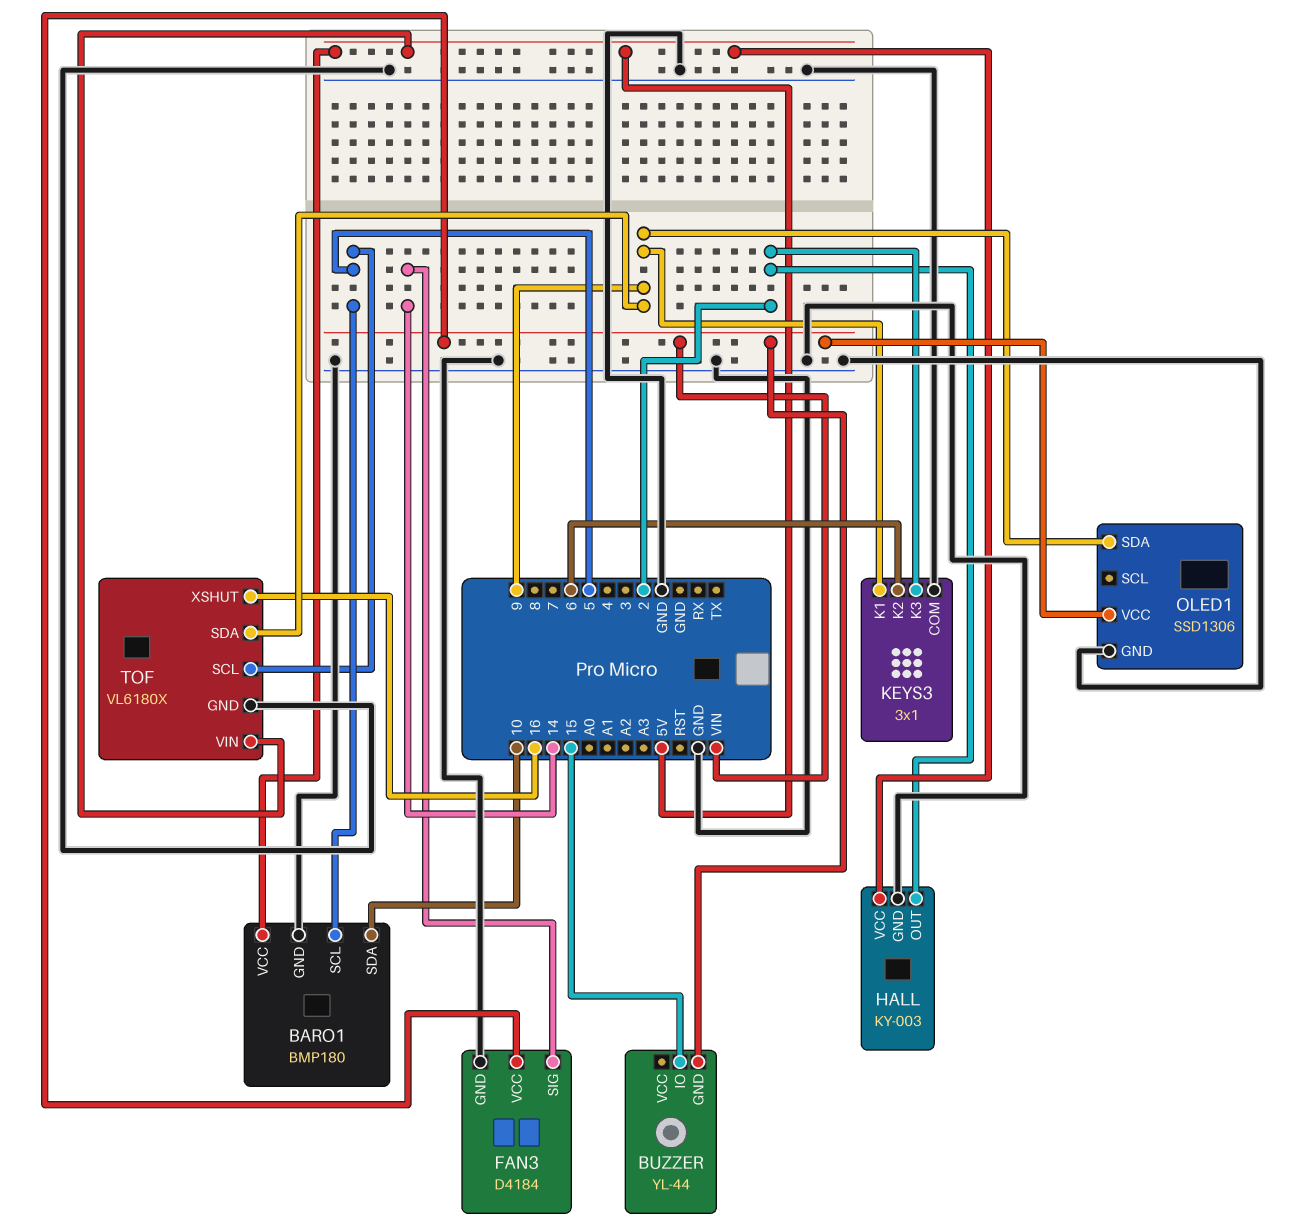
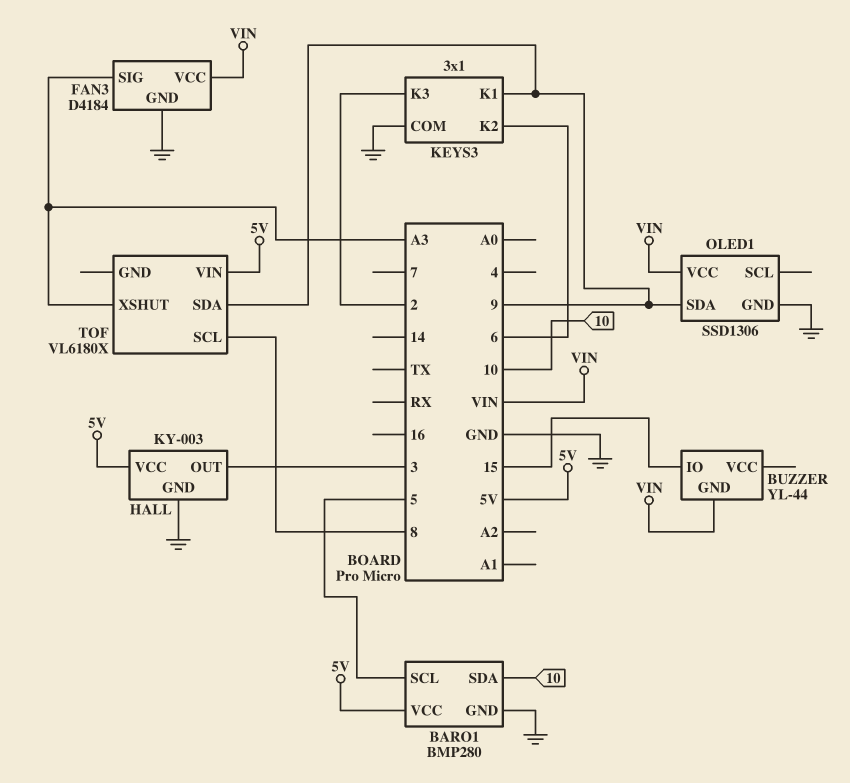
BARO1: BMP180 -> BMP280
FAN3 pin SIG: 14 -> A3
HALL pin OUT: 2 -> 3
TOF pin GND: GND -> none
TOF pin SCL: 5 -> 8
TOF pin XSHUT: 16 -> A3

